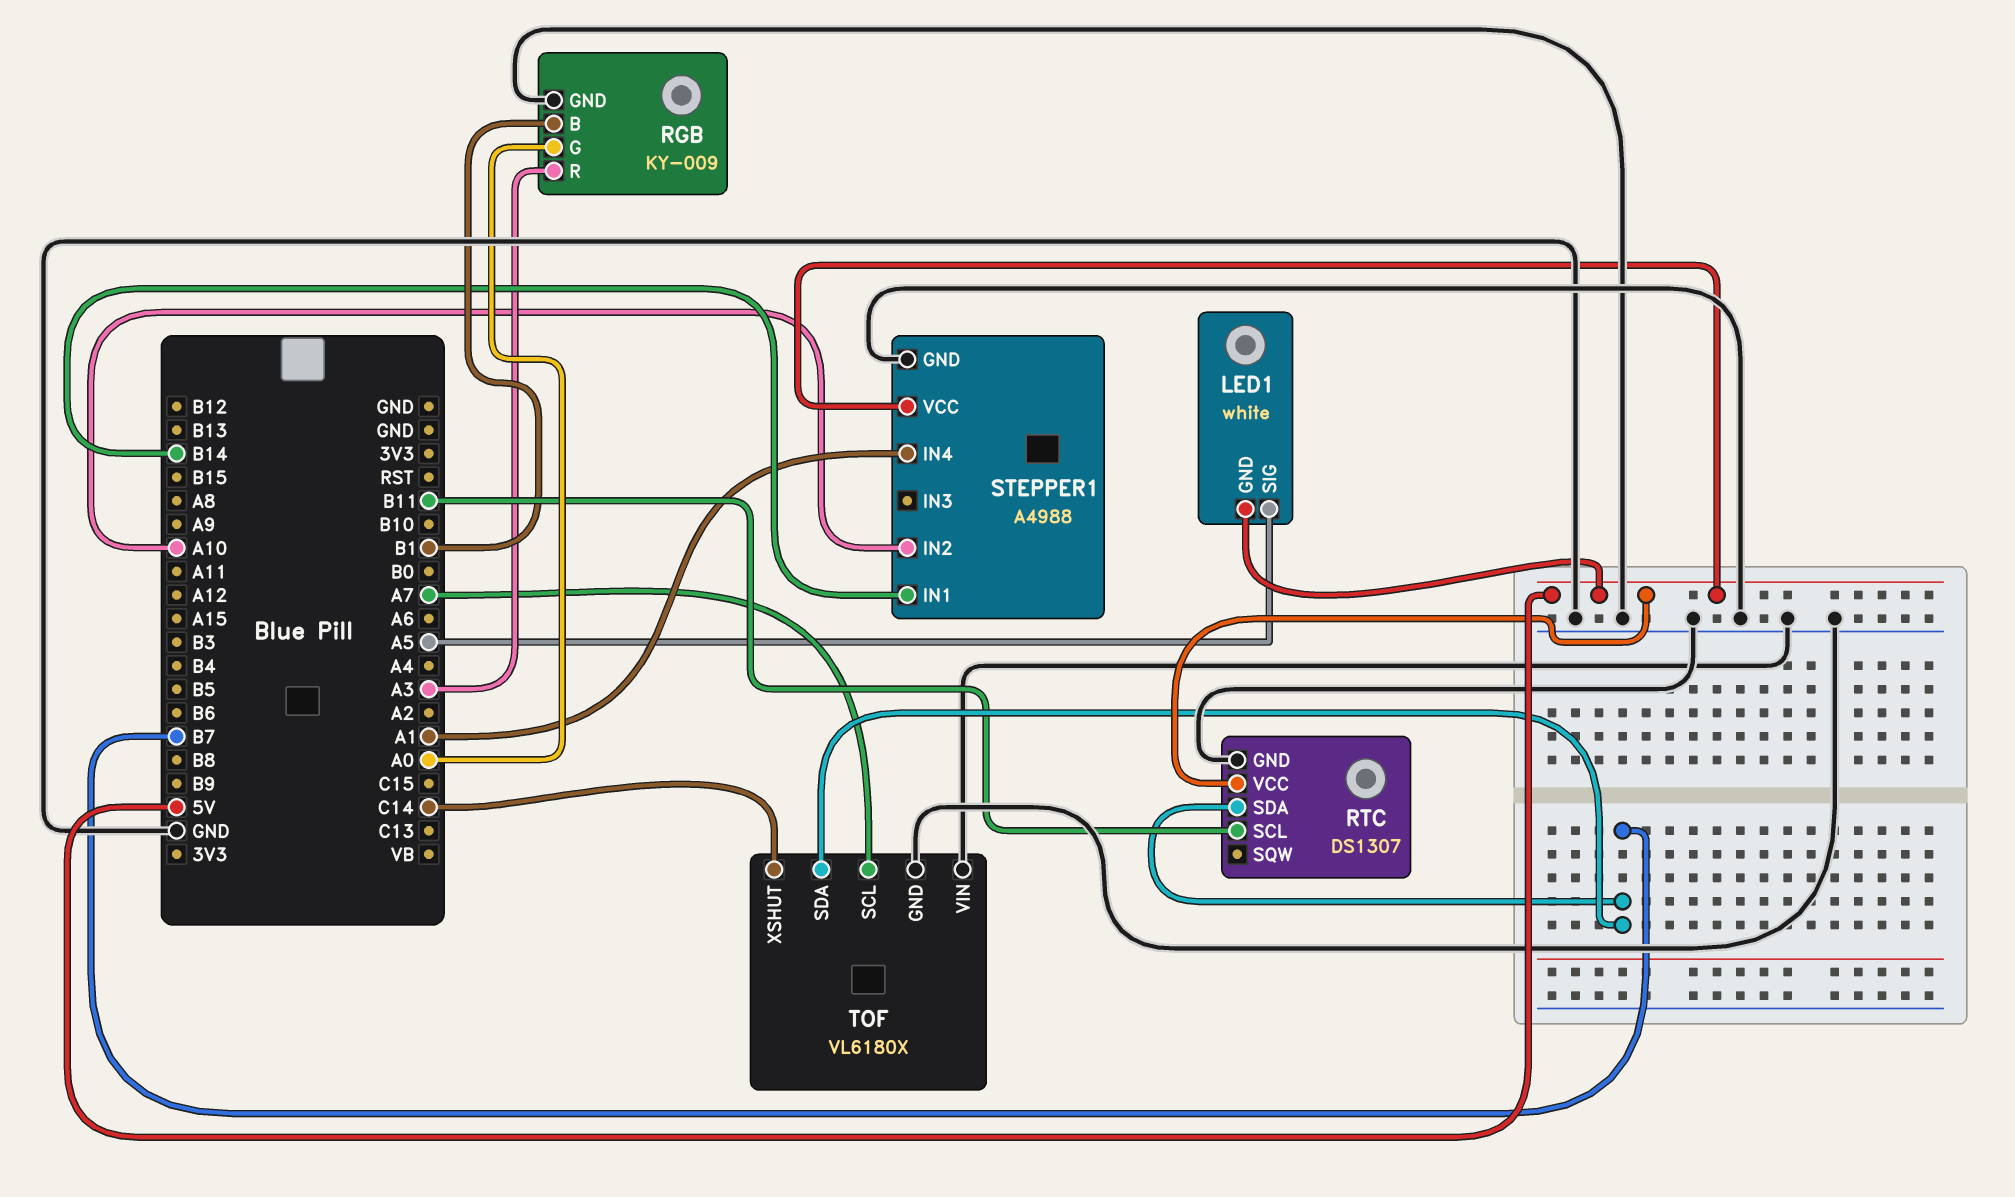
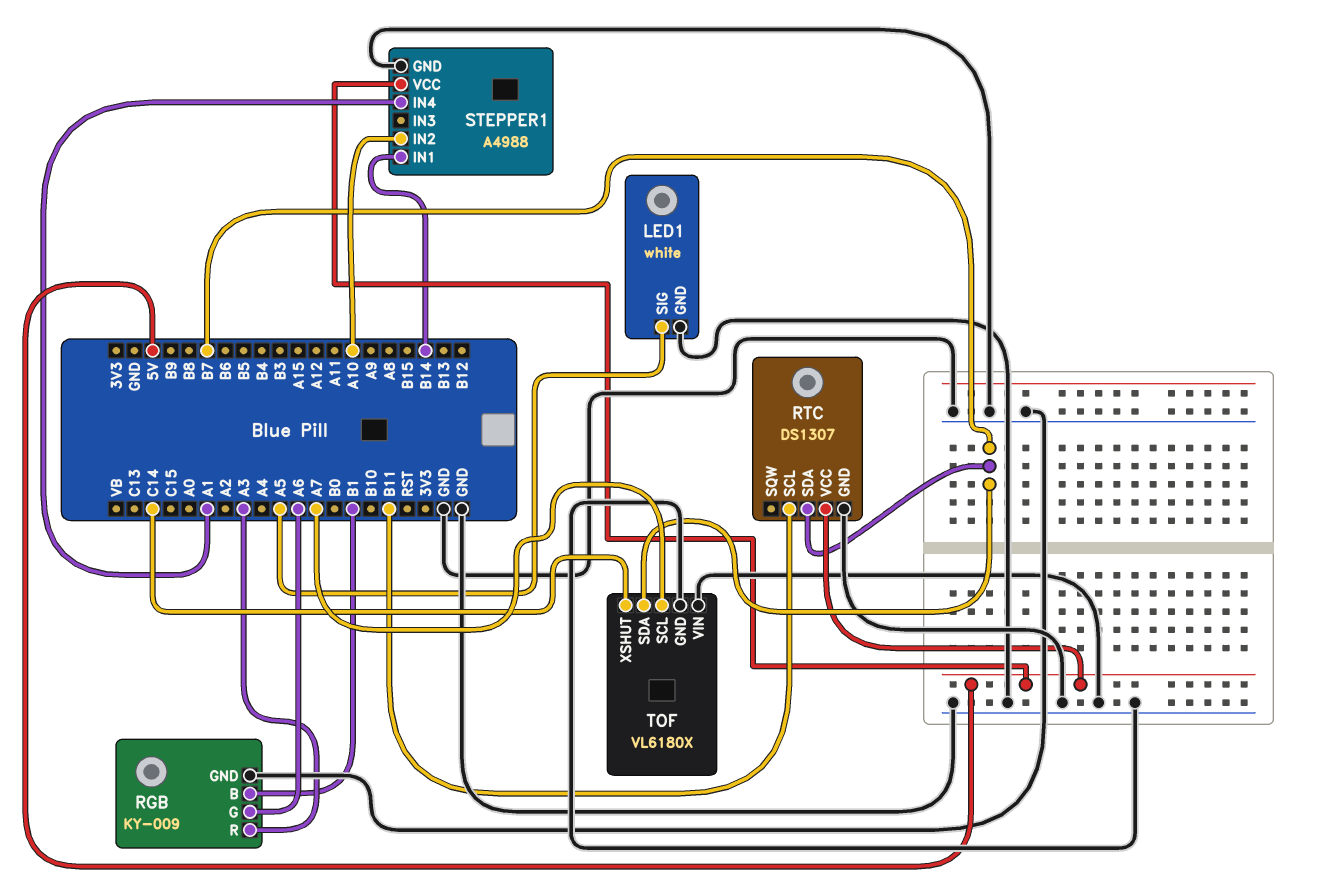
LED1 pin GND: 5V -> GND
RGB pin G: A0 -> A6

